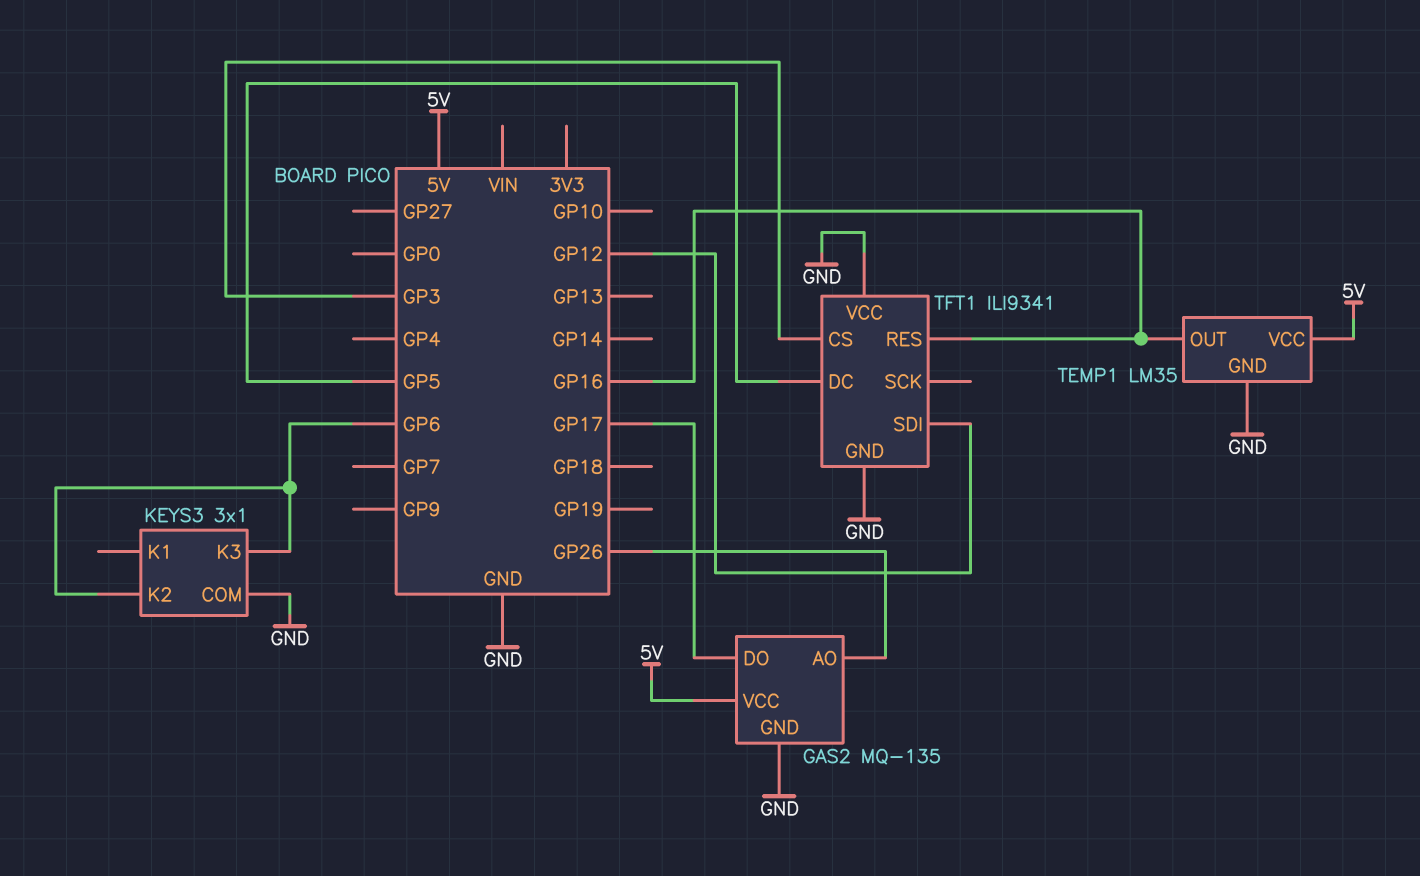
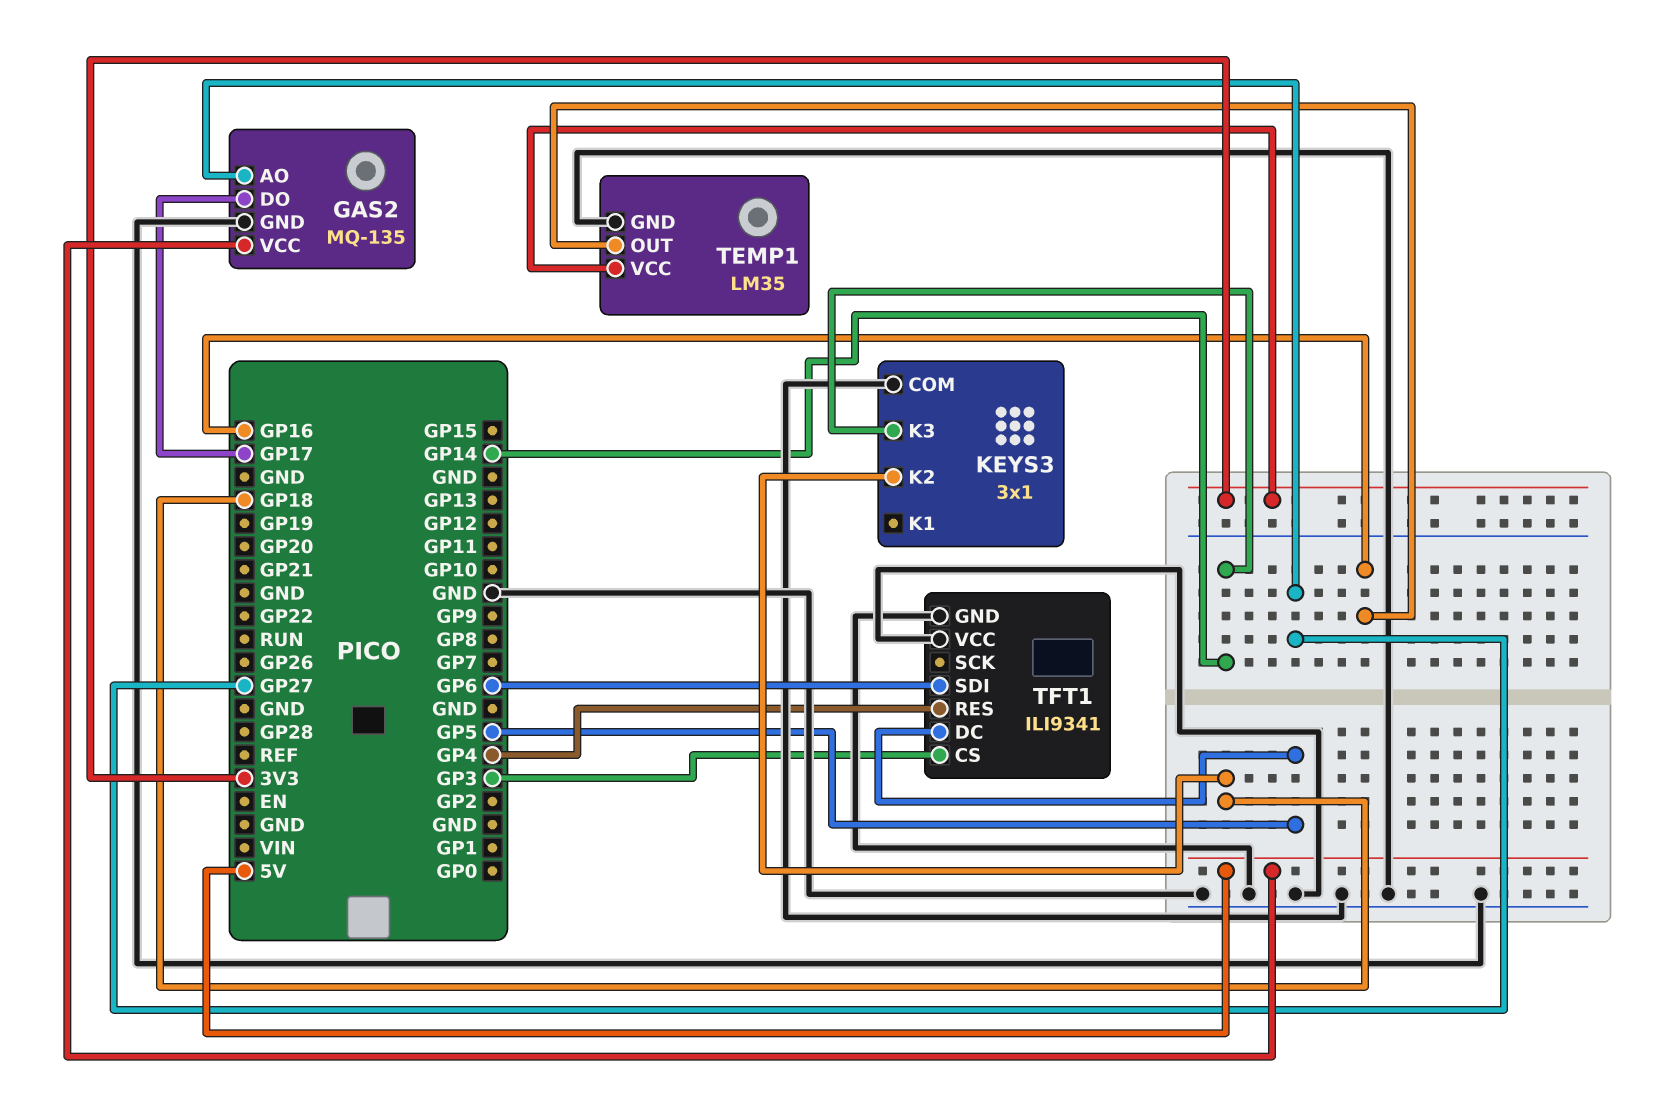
GAS2 pin AO: GP26 -> GP27
KEYS3 pin K2: GP6 -> GP18
KEYS3 pin K3: GP6 -> GP14
TEMP1 pin VCC: 5V -> 3V3
TFT1 pin RES: GP16 -> GP4
TFT1 pin SDI: GP12 -> GP6

